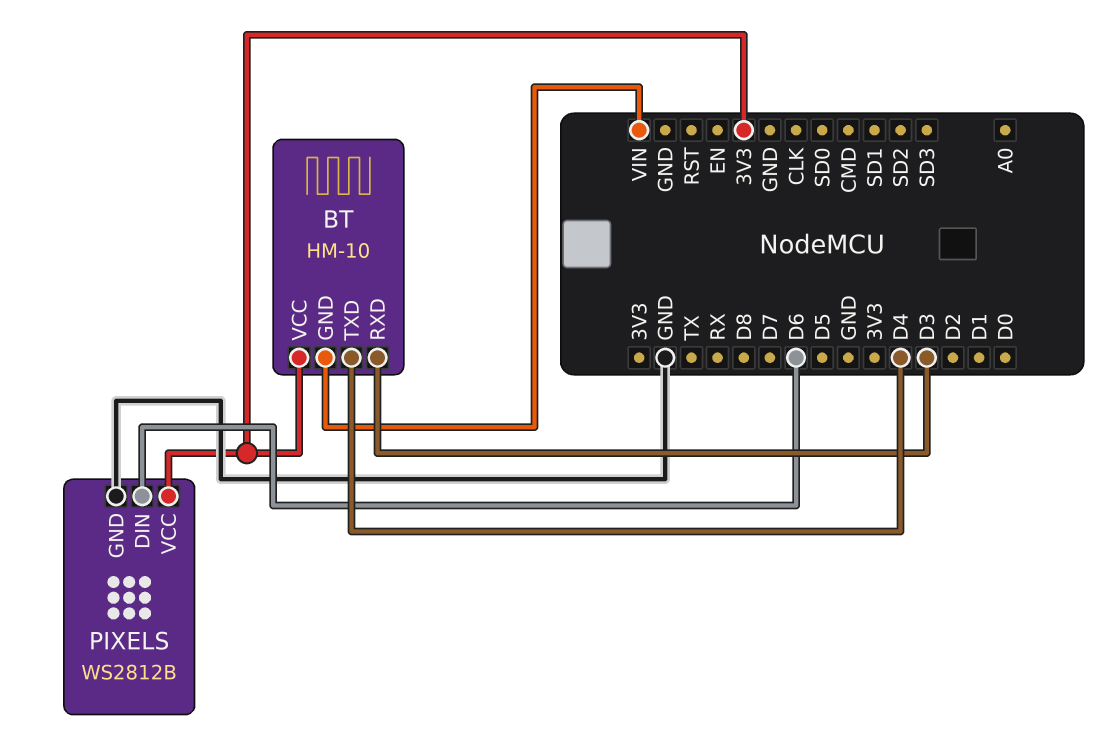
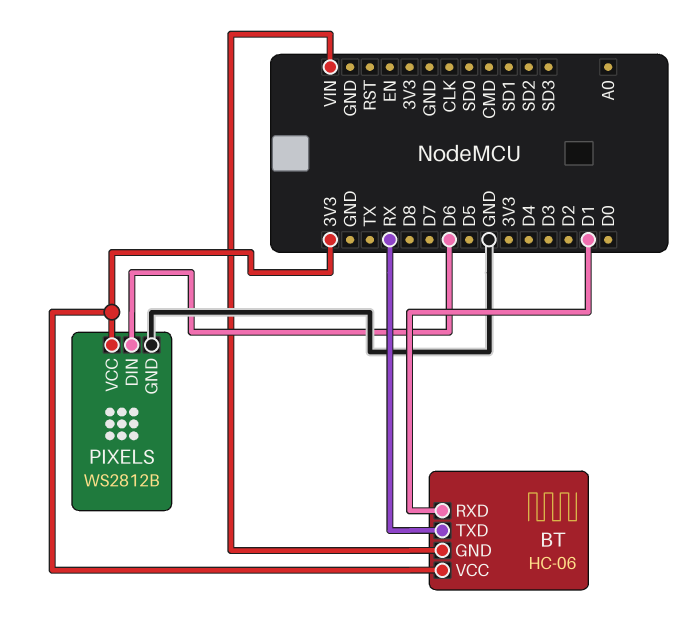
BT: HM-10 -> HC-06
BT pin RXD: D3 -> D1
BT pin TXD: D4 -> RX

